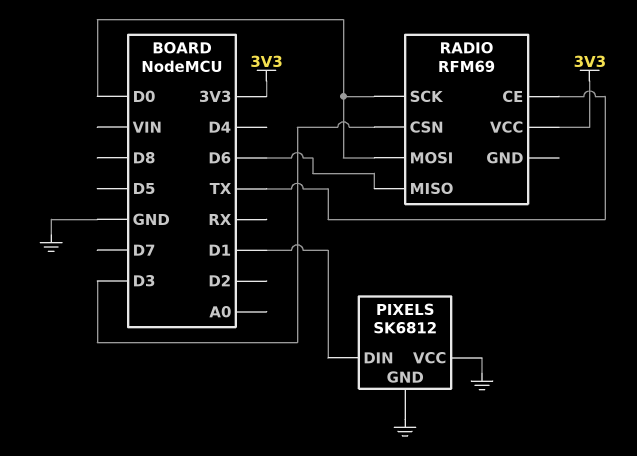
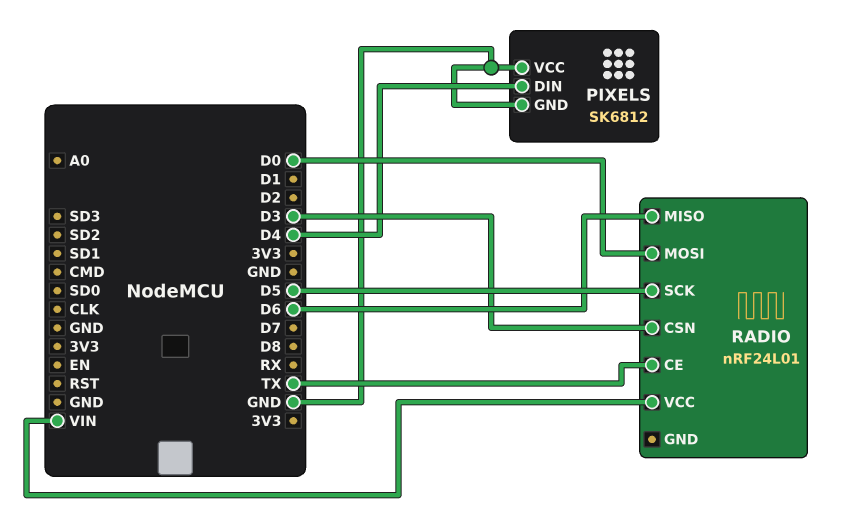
PIXELS pin DIN: D1 -> D4
RADIO: RFM69 -> nRF24L01
RADIO pin SCK: D0 -> D5
RADIO pin VCC: 3V3 -> VIN

